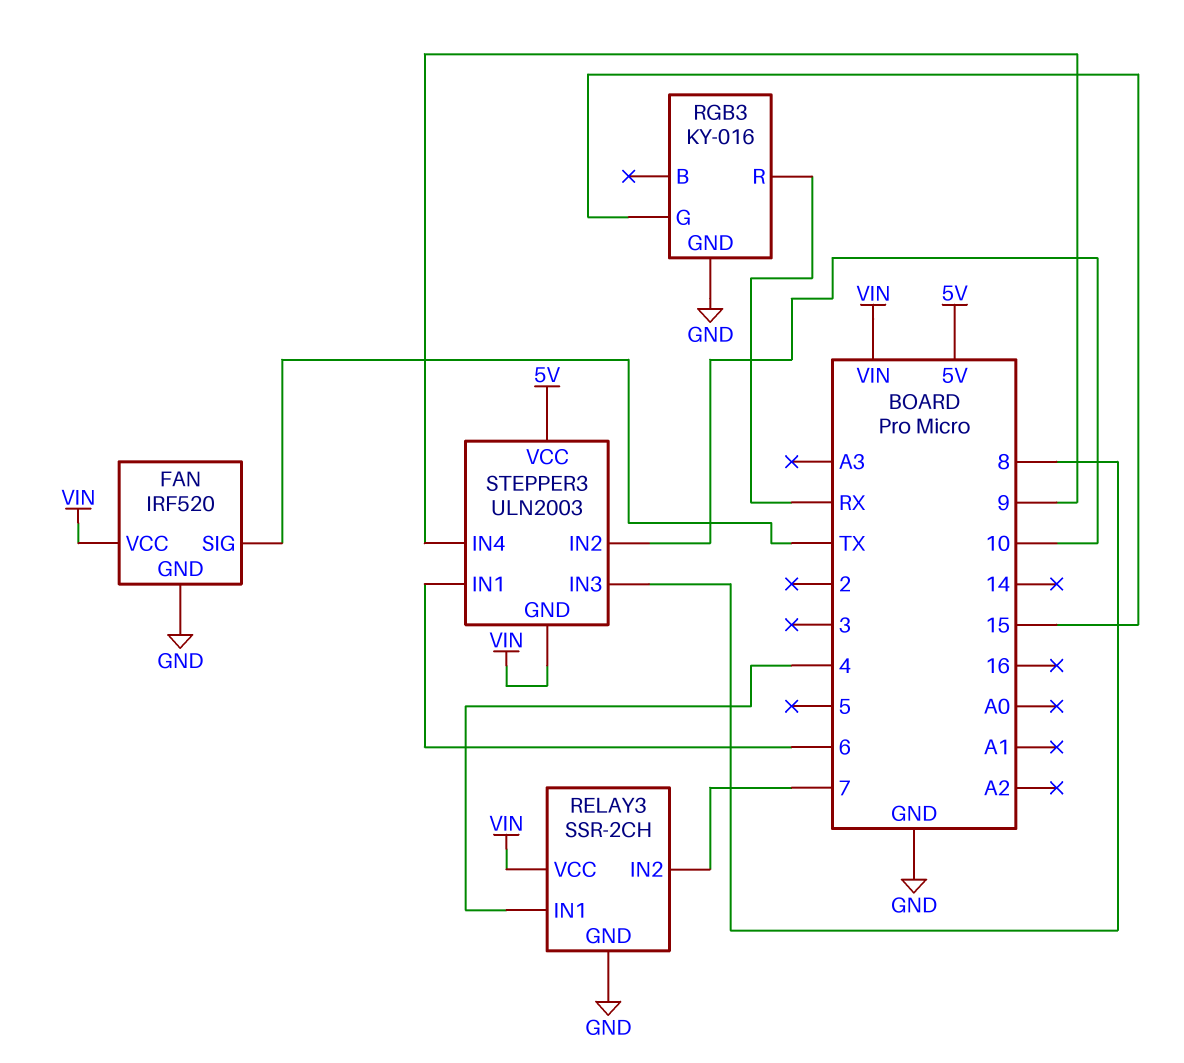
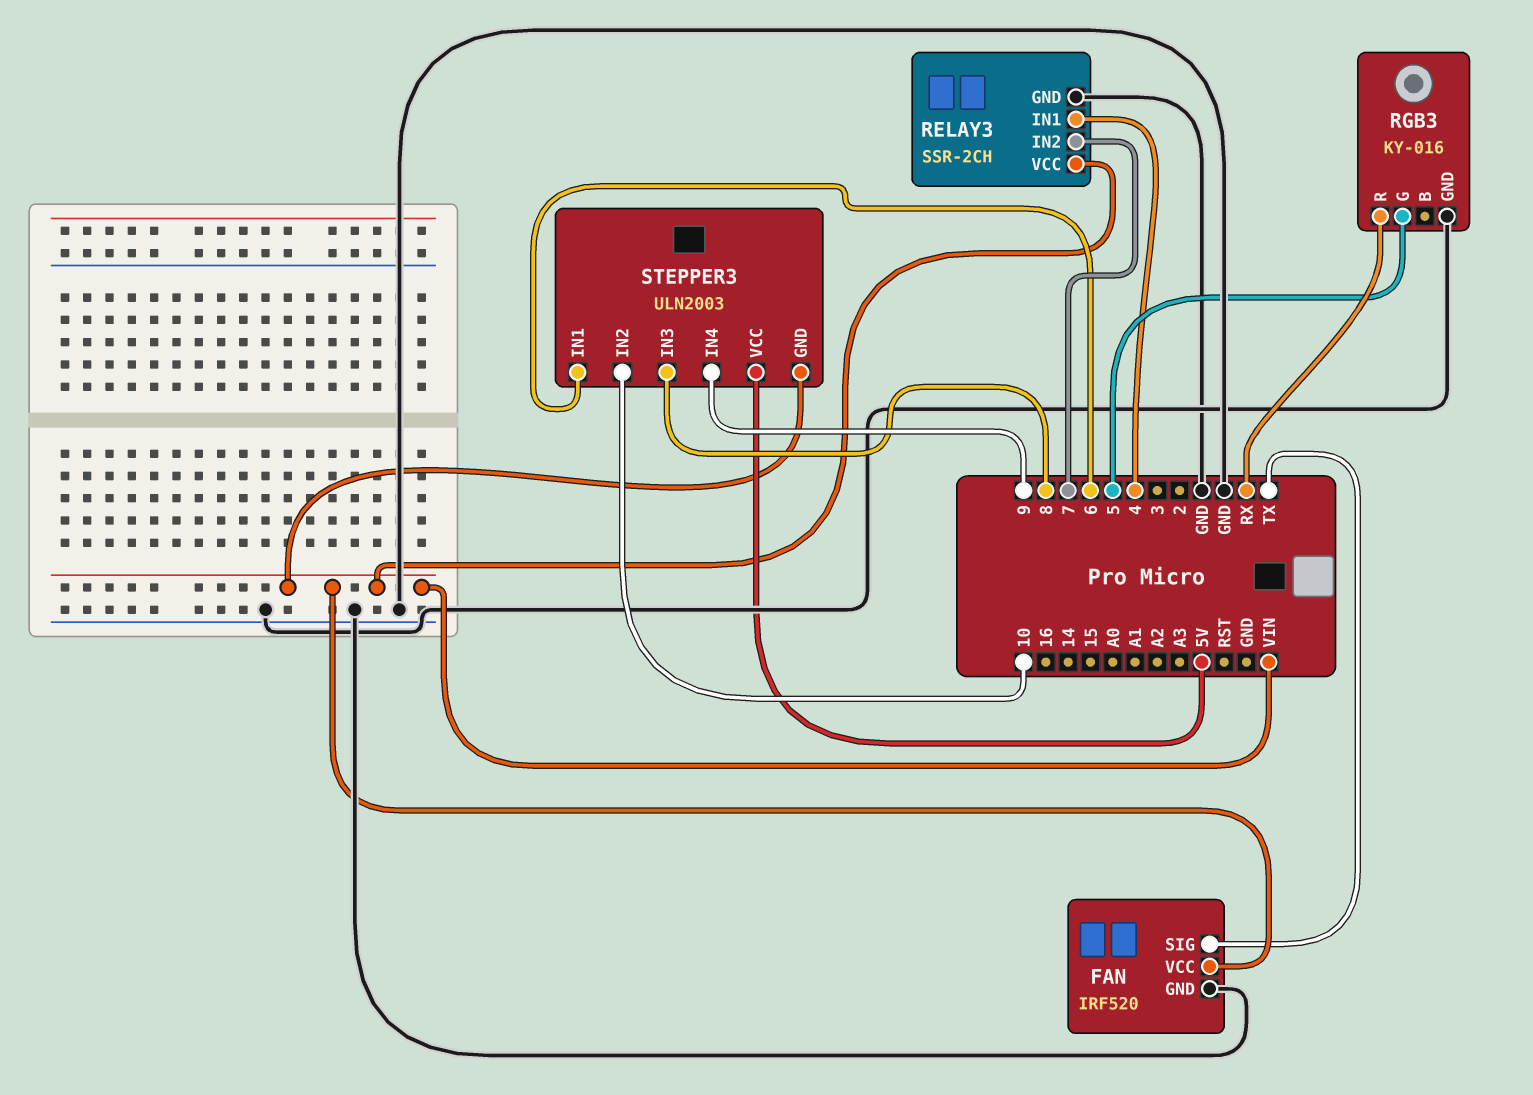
RGB3 pin G: 15 -> 5

